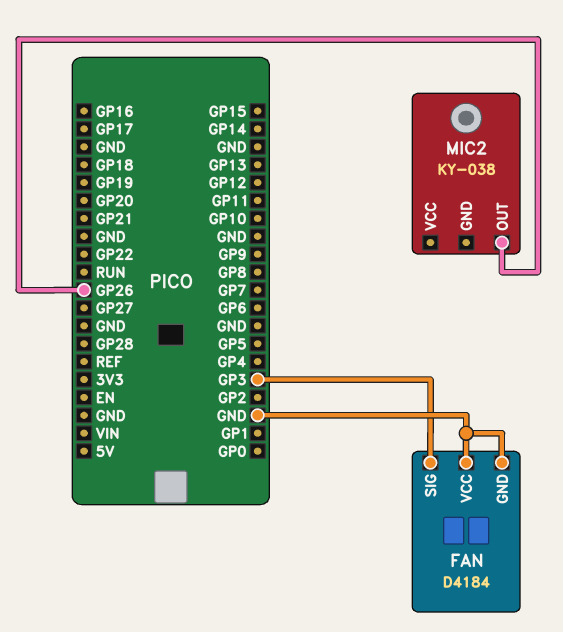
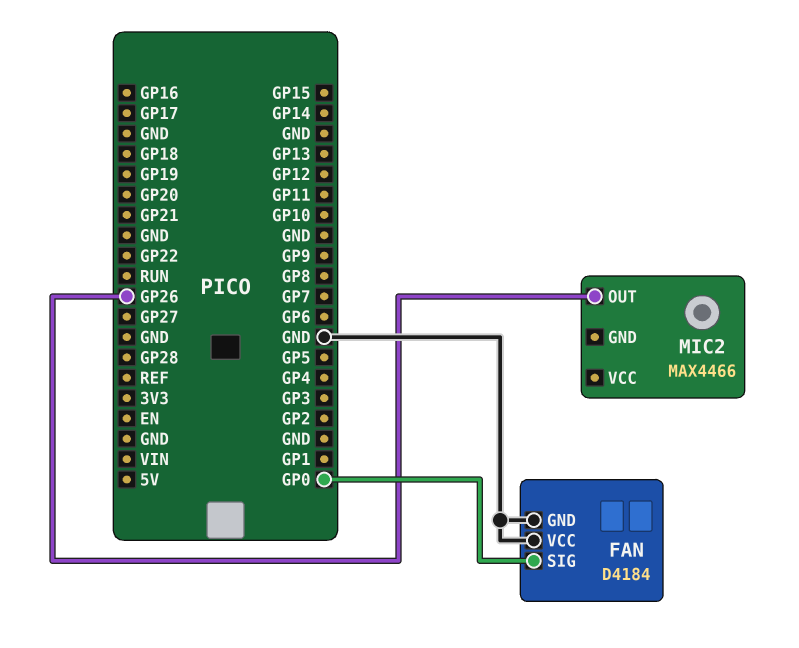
FAN pin SIG: GP3 -> GP0
MIC2: KY-038 -> MAX4466

